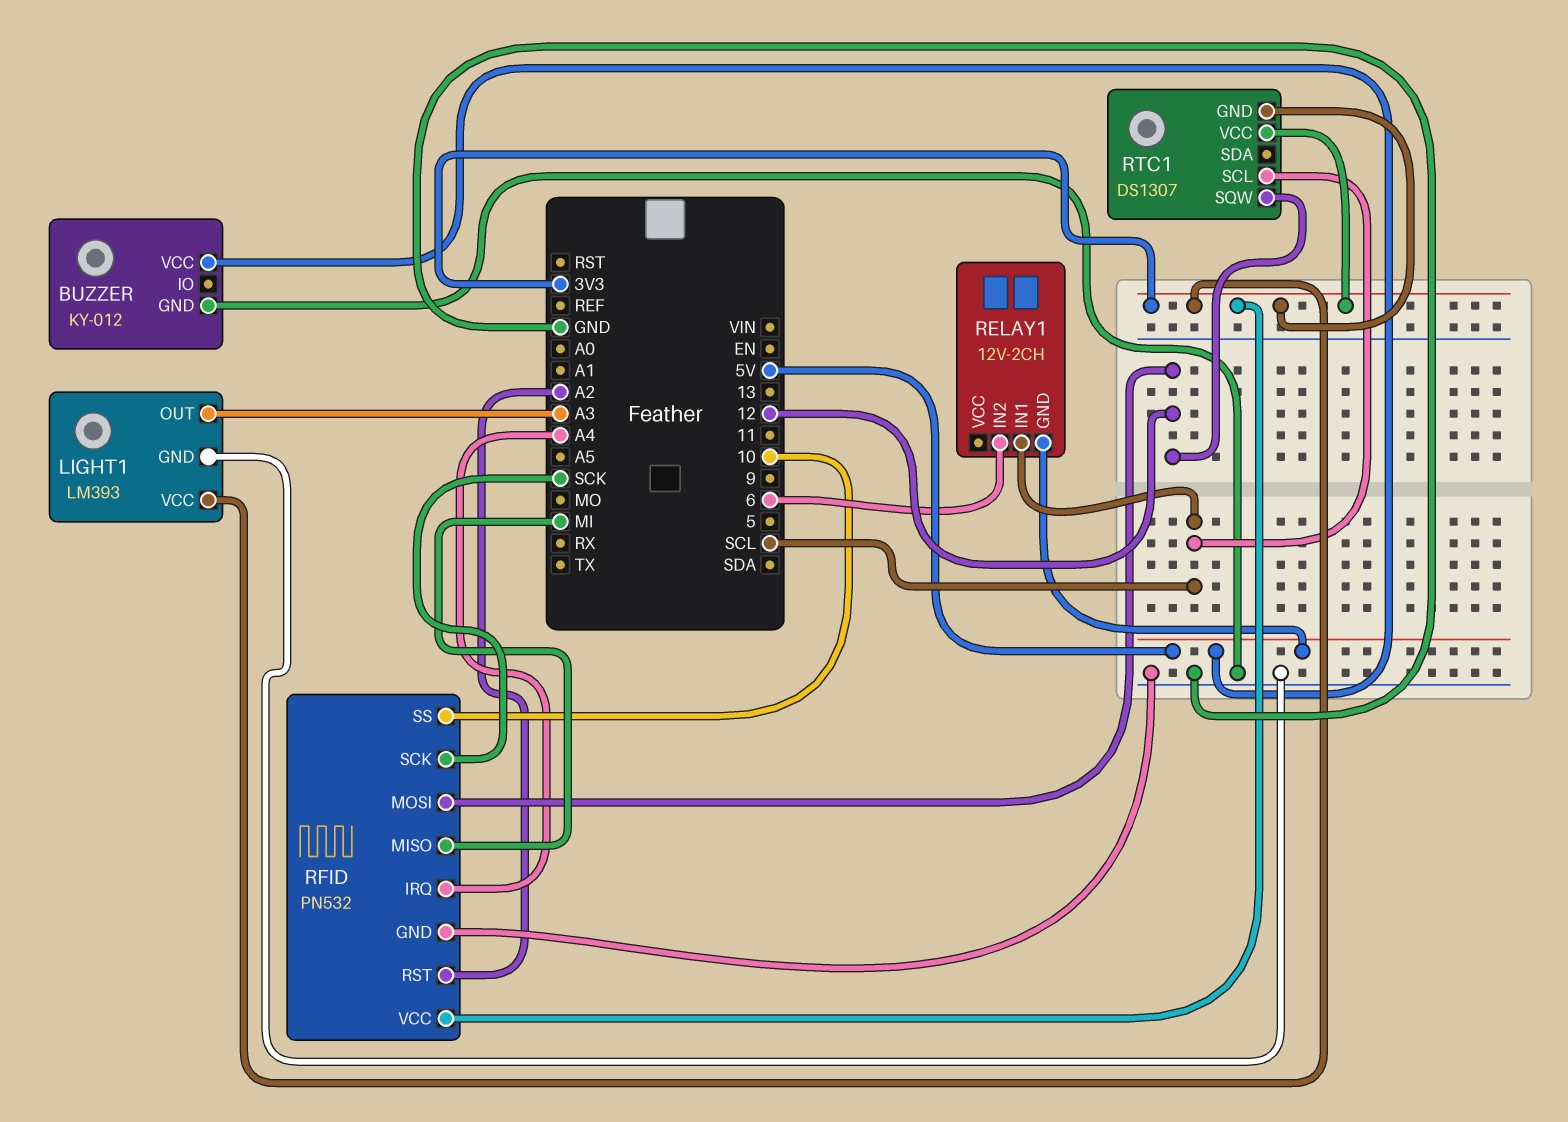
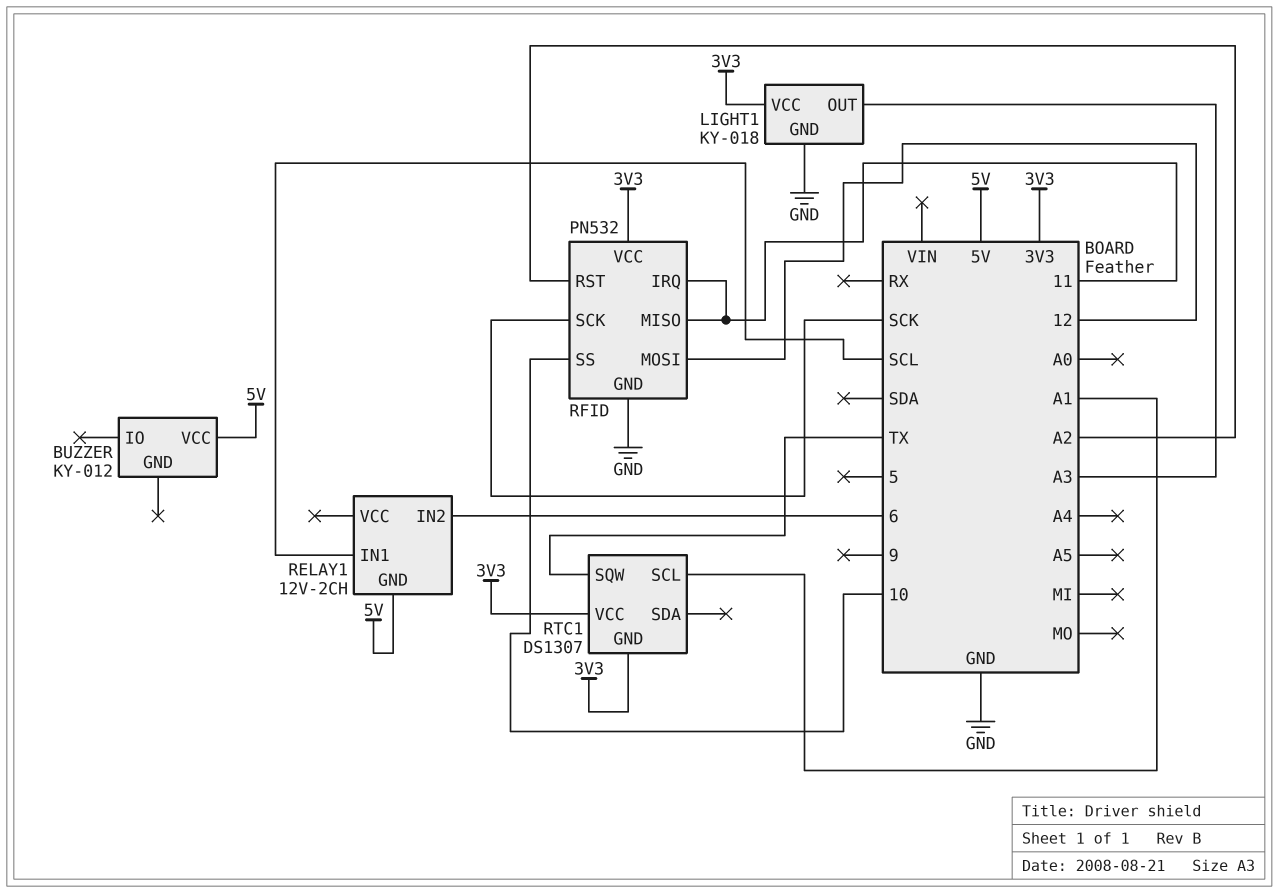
BUZZER pin GND: GND -> none
LIGHT1: LM393 -> KY-018
RFID pin IRQ: A4 -> 11
RFID pin MISO: MI -> 11
RTC1 pin SCL: SCL -> A1
RTC1 pin SQW: 12 -> TX

